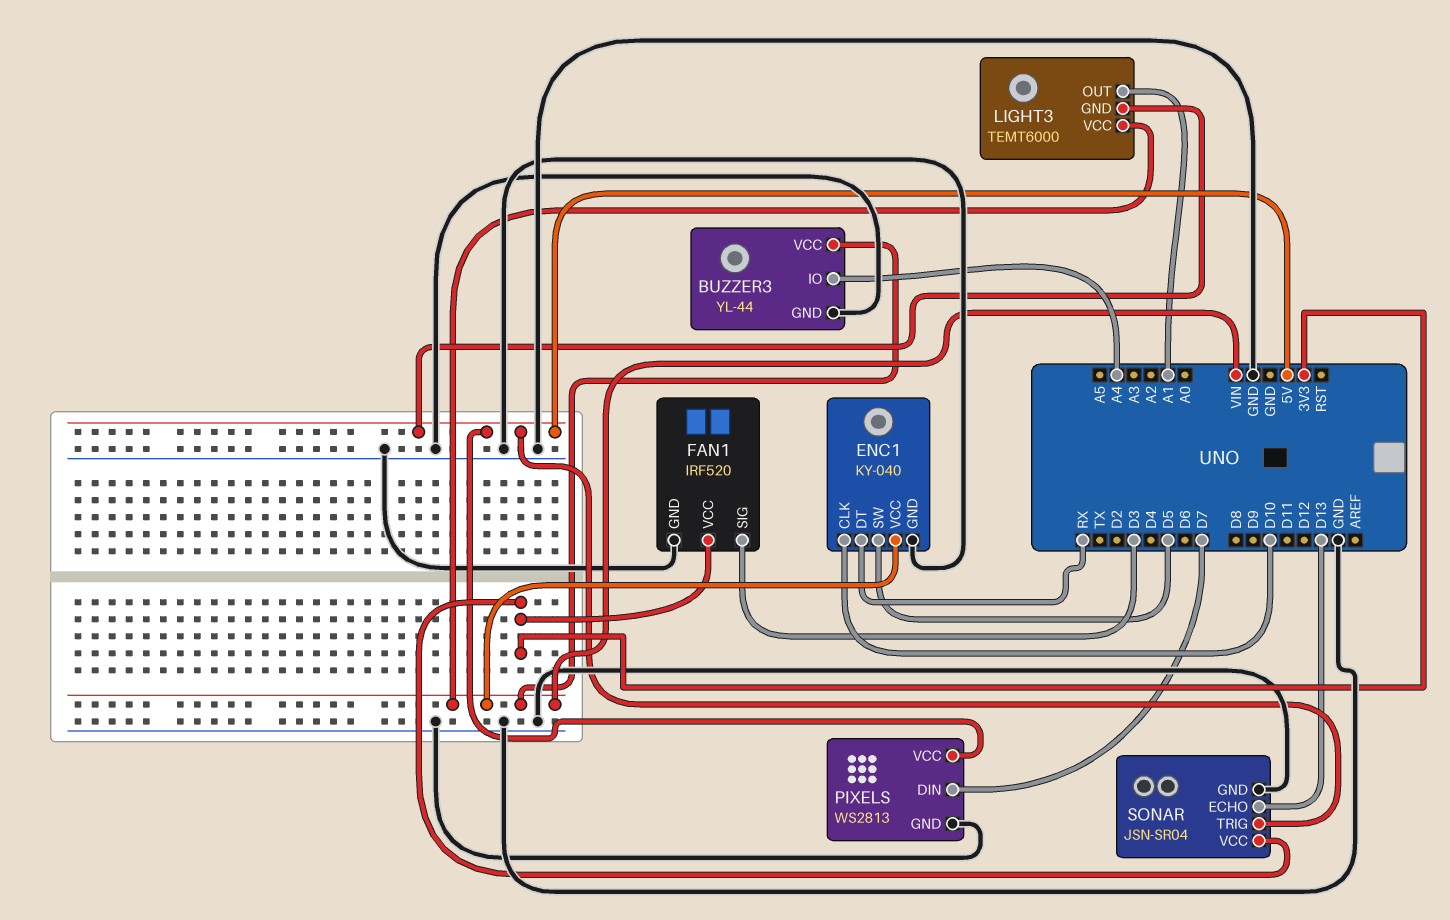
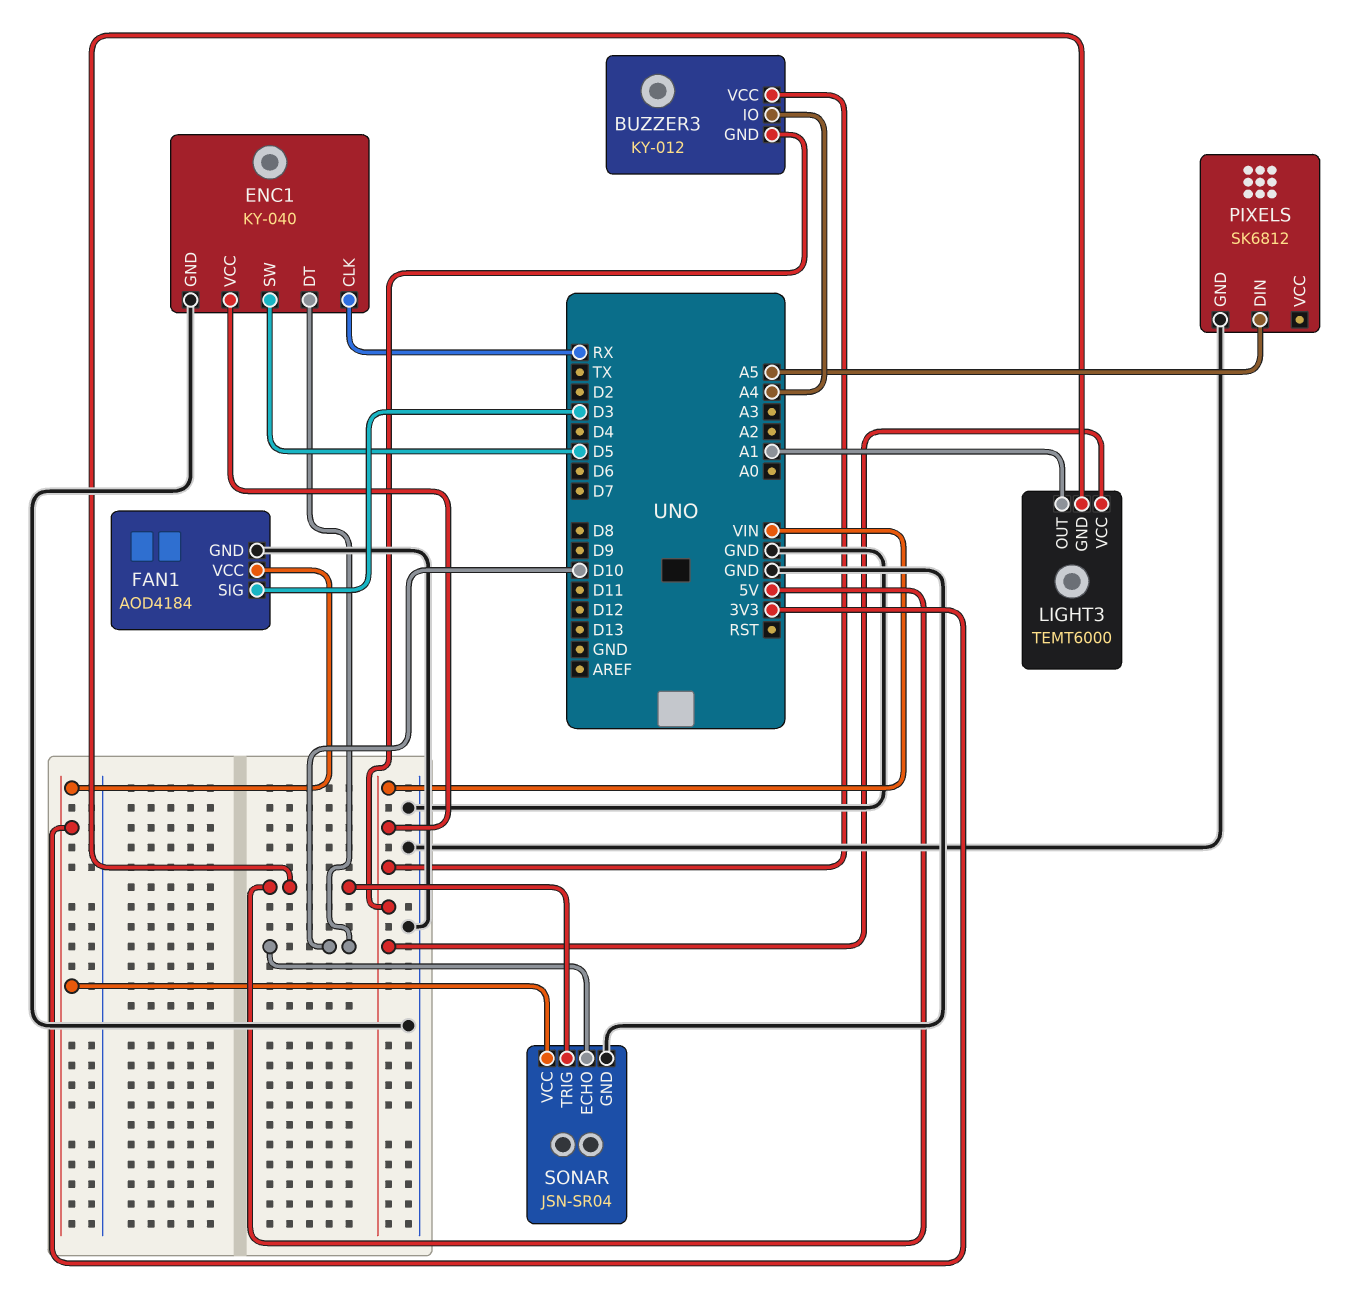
BUZZER3: YL-44 -> KY-012
BUZZER3 pin GND: GND -> VIN
ENC1 pin CLK: D10 -> RX
ENC1 pin DT: RX -> D10
FAN1: IRF520 -> AOD4184
PIXELS: WS2813 -> SK6812
PIXELS pin DIN: D7 -> A5
PIXELS pin VCC: 5V -> none
SONAR pin ECHO: D13 -> D10

